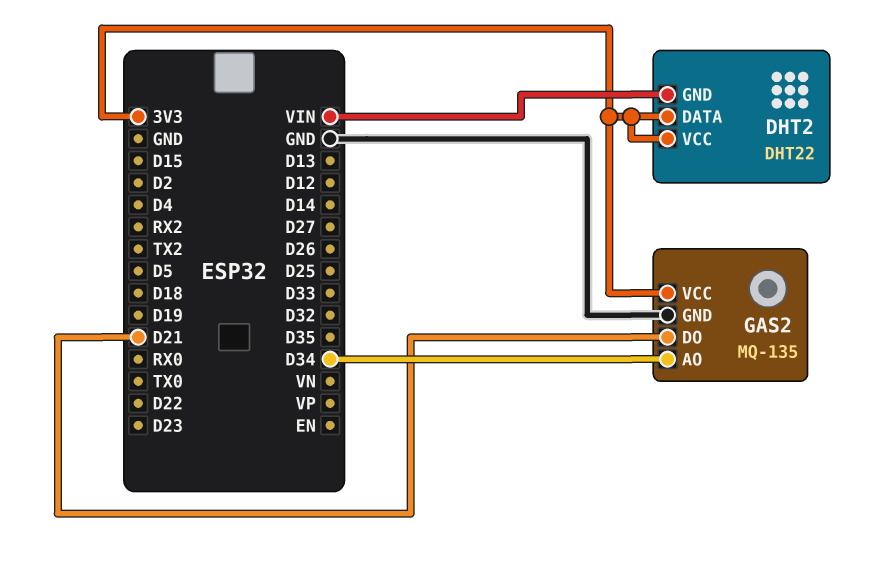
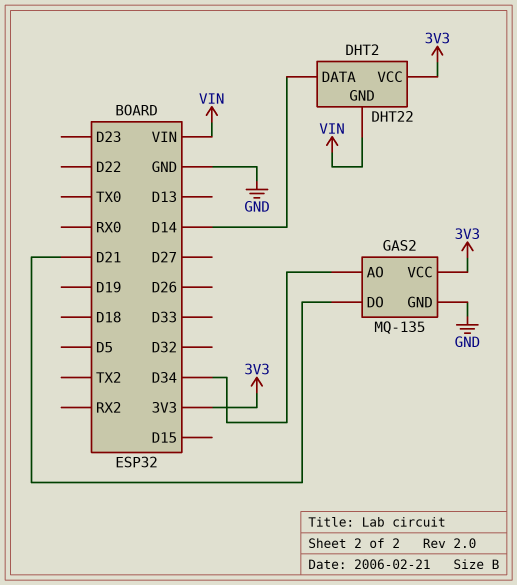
DHT2 pin DATA: 3V3 -> D14

